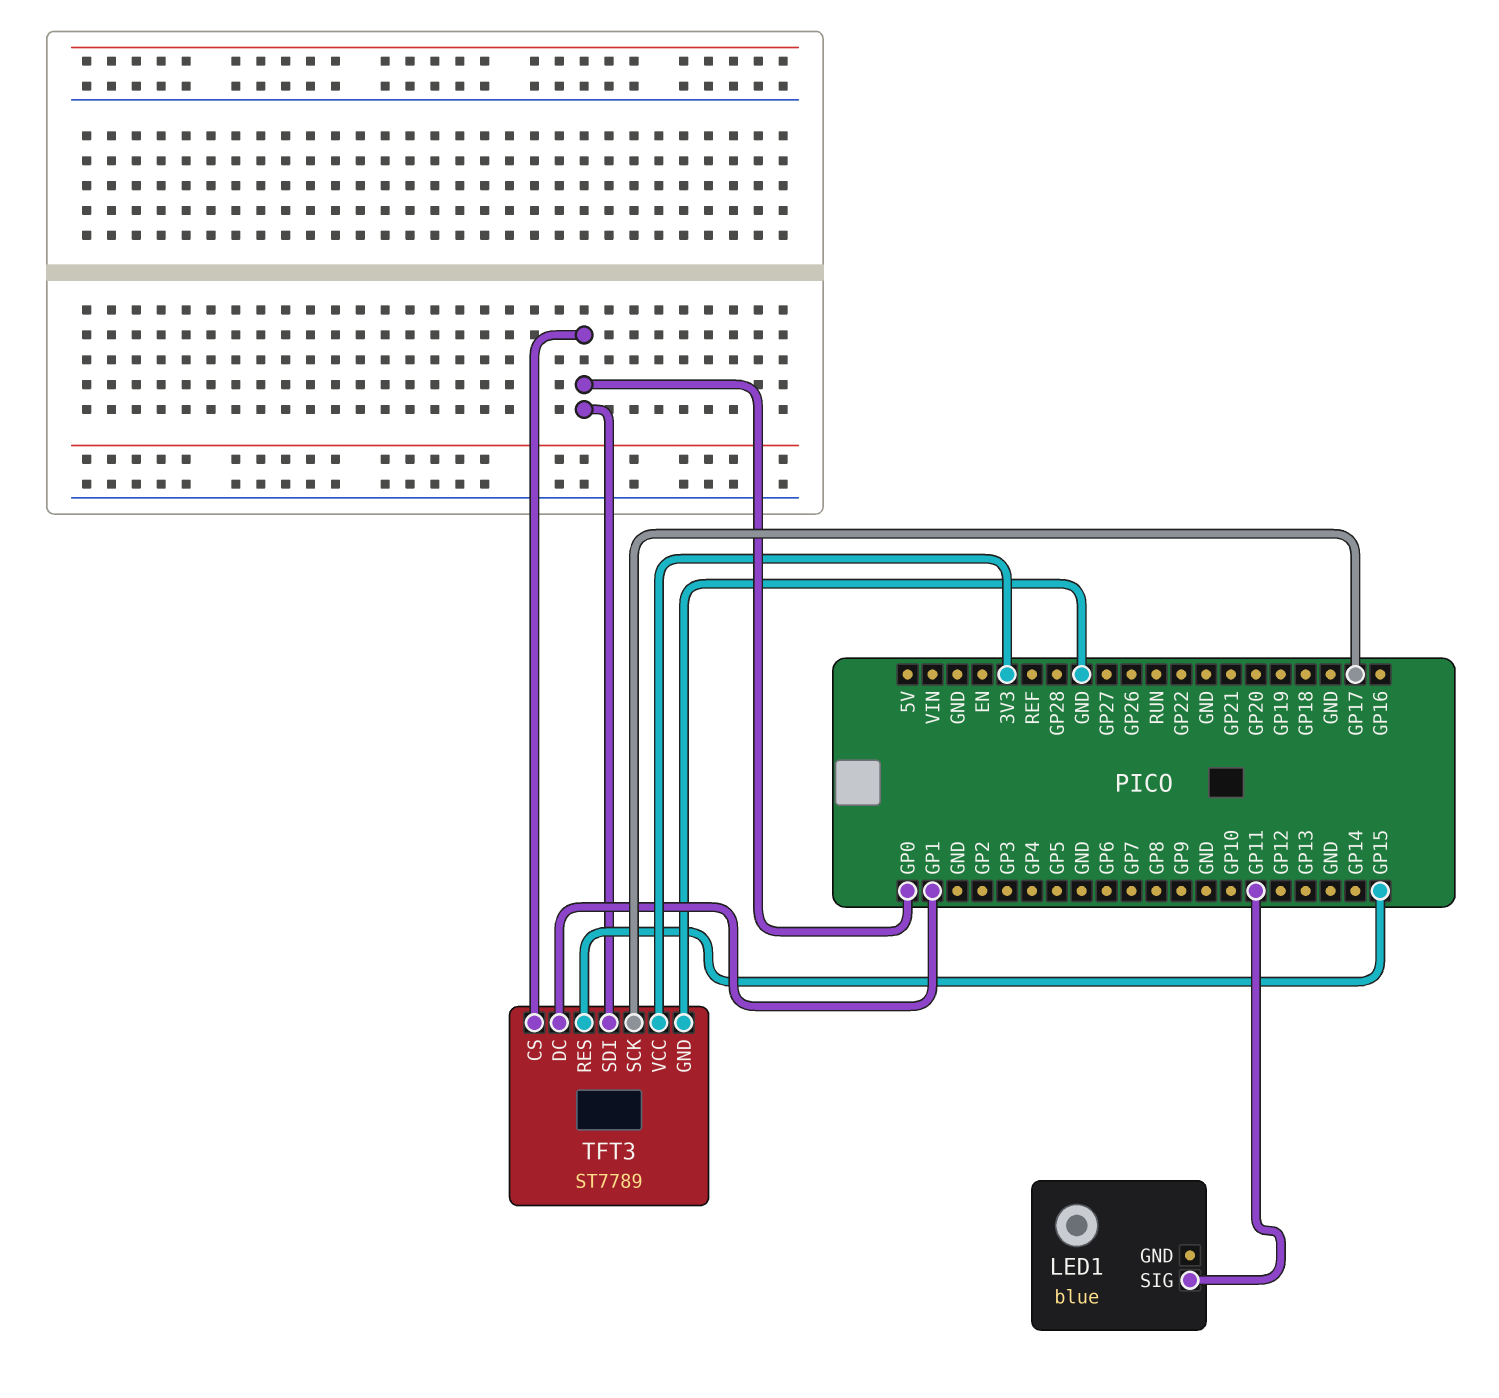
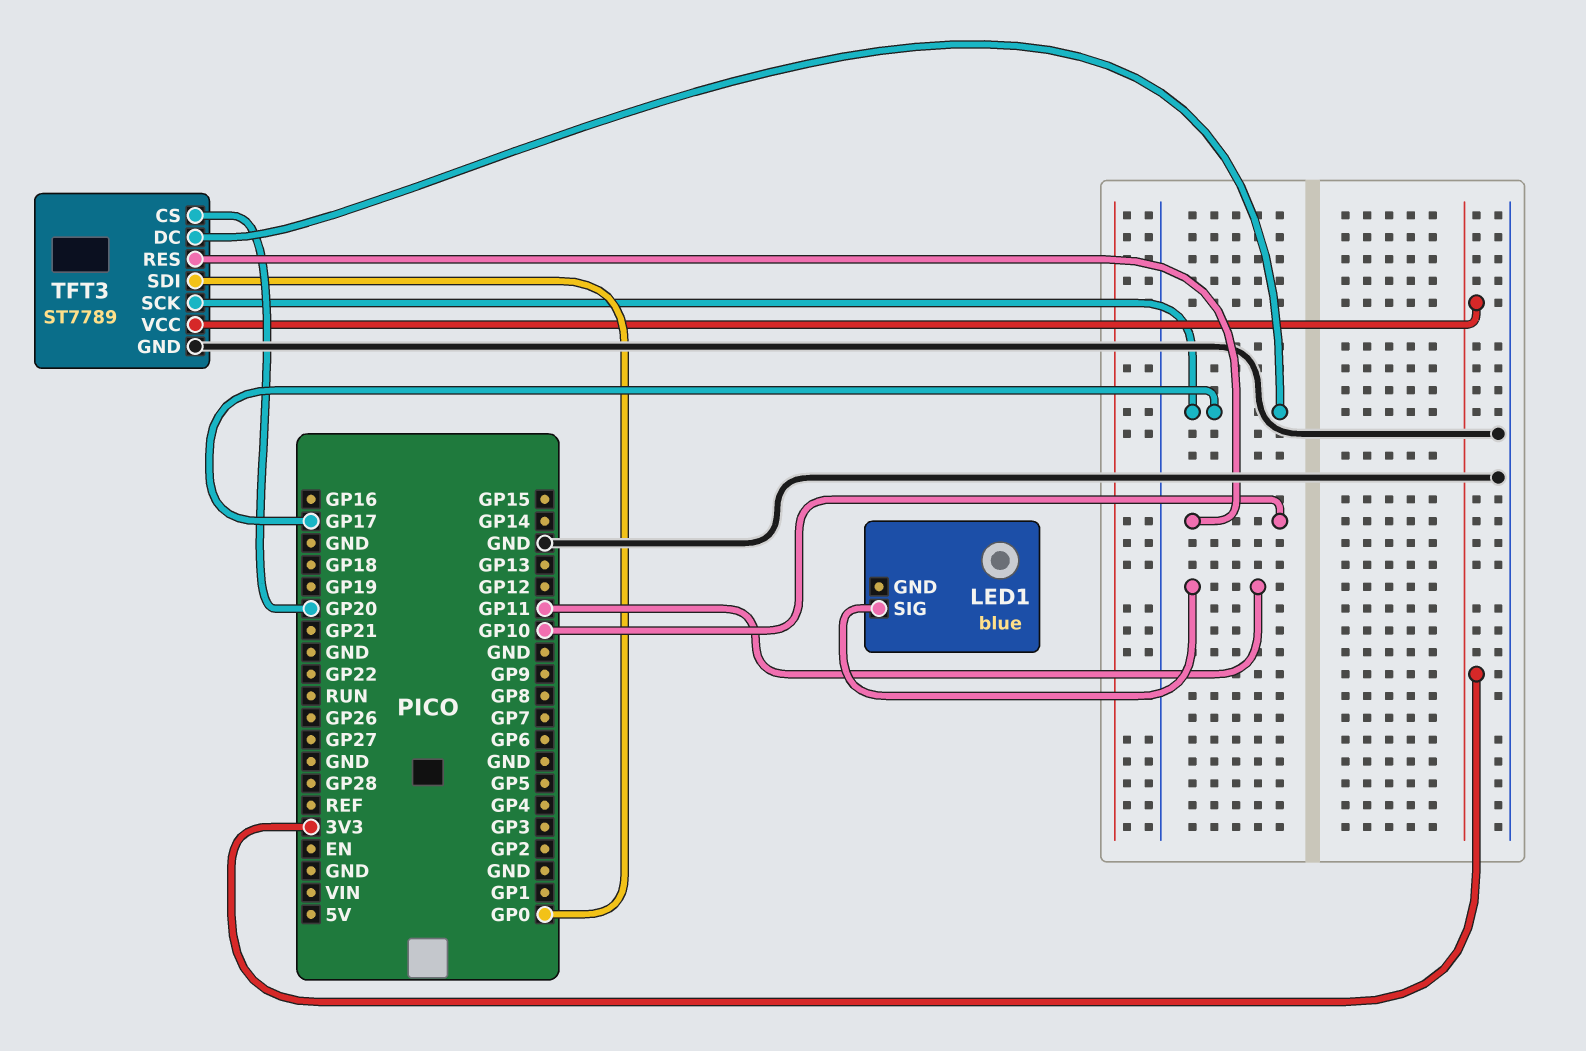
TFT3 pin CS: GP0 -> GP20
TFT3 pin DC: GP1 -> GP17
TFT3 pin RES: GP15 -> GP10

